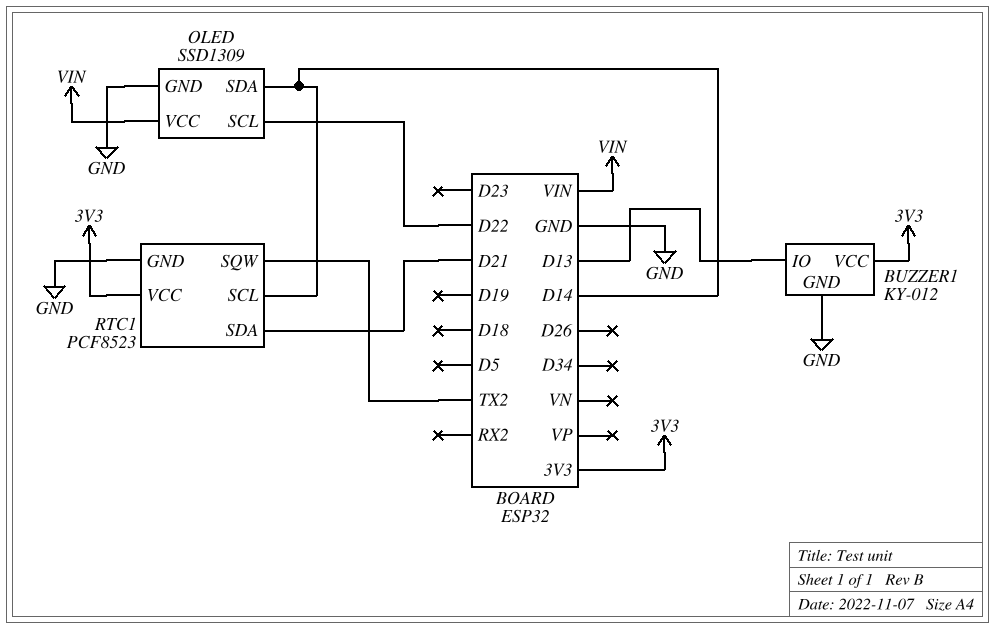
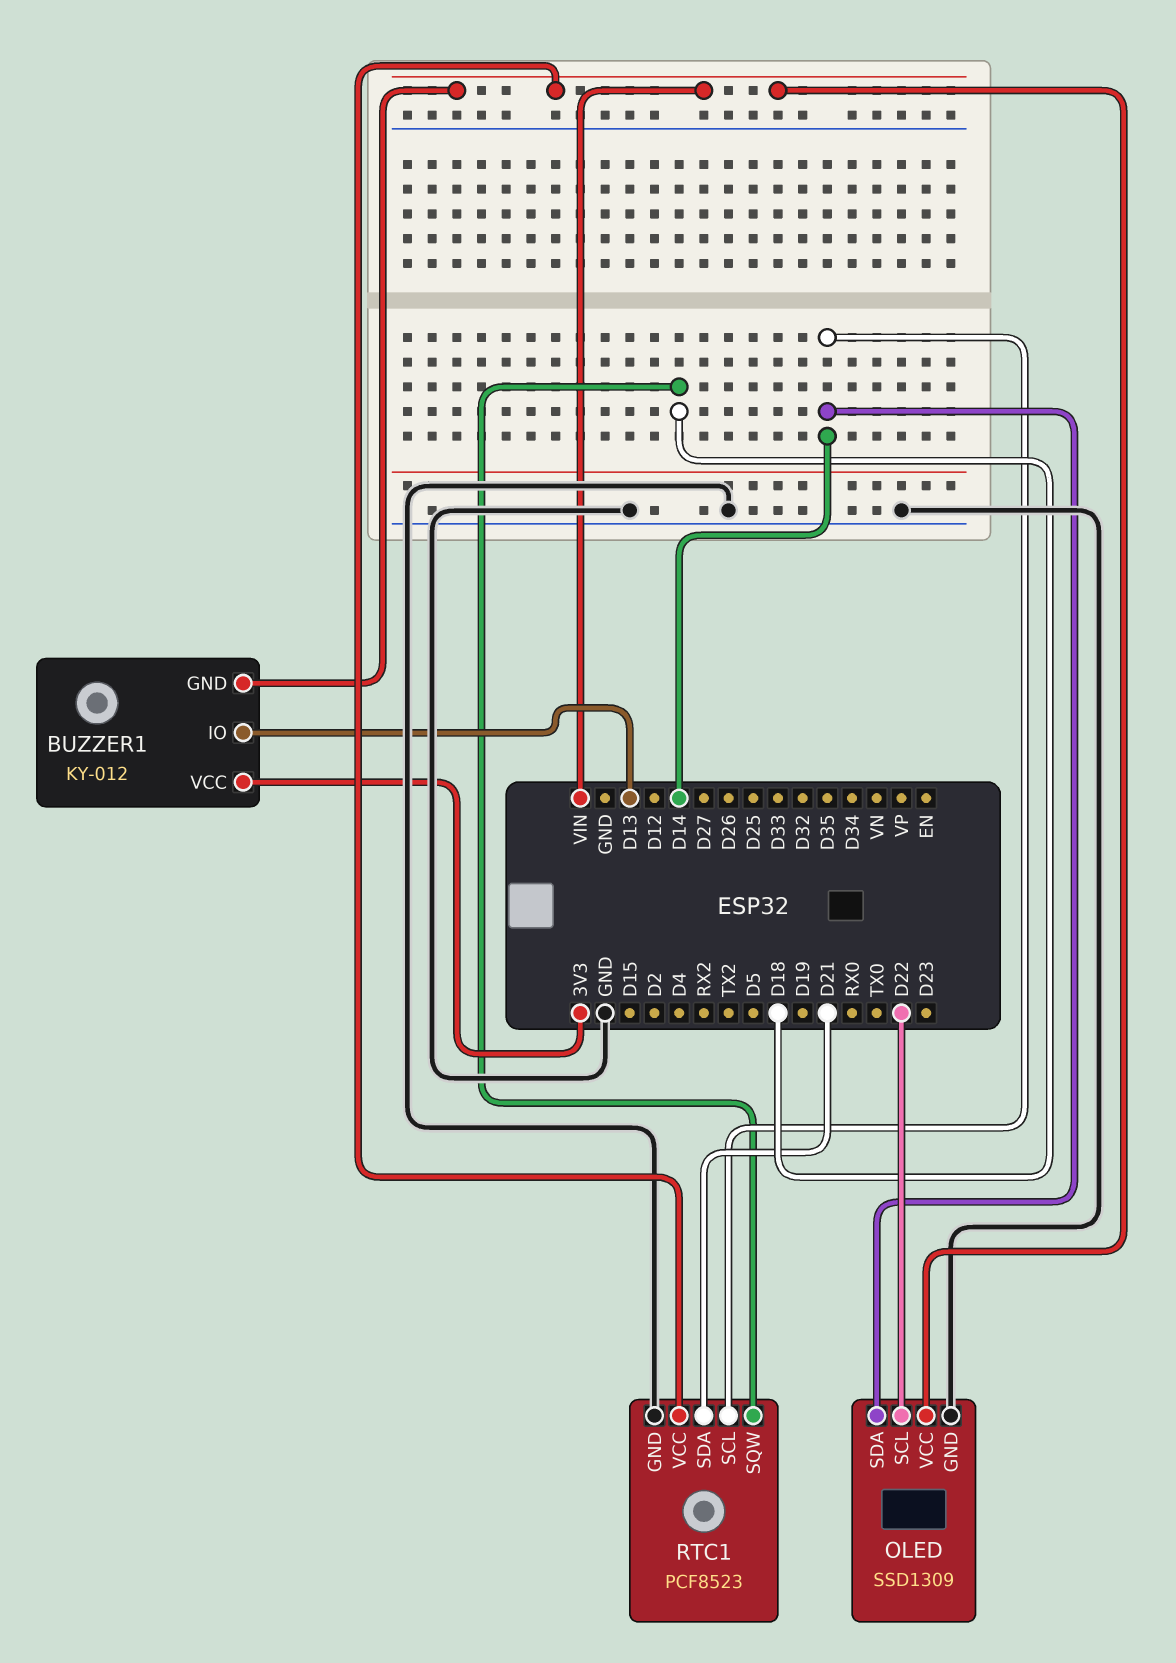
BUZZER1 pin GND: GND -> VIN
RTC1 pin SQW: TX2 -> D18
RTC1 pin VCC: 3V3 -> VIN

